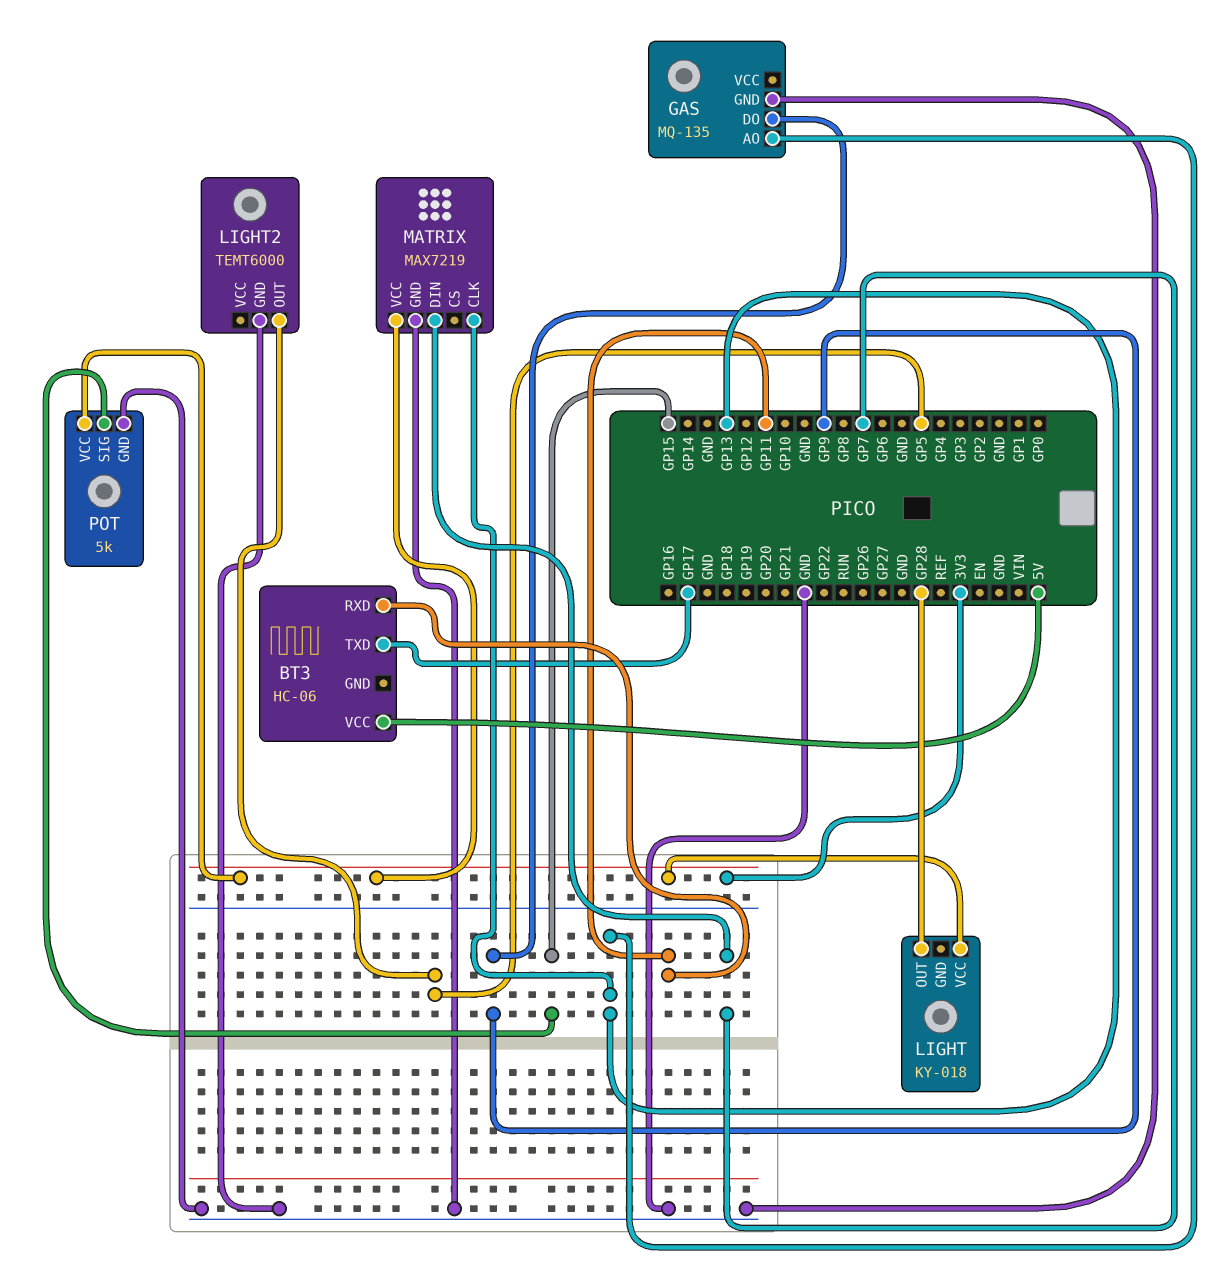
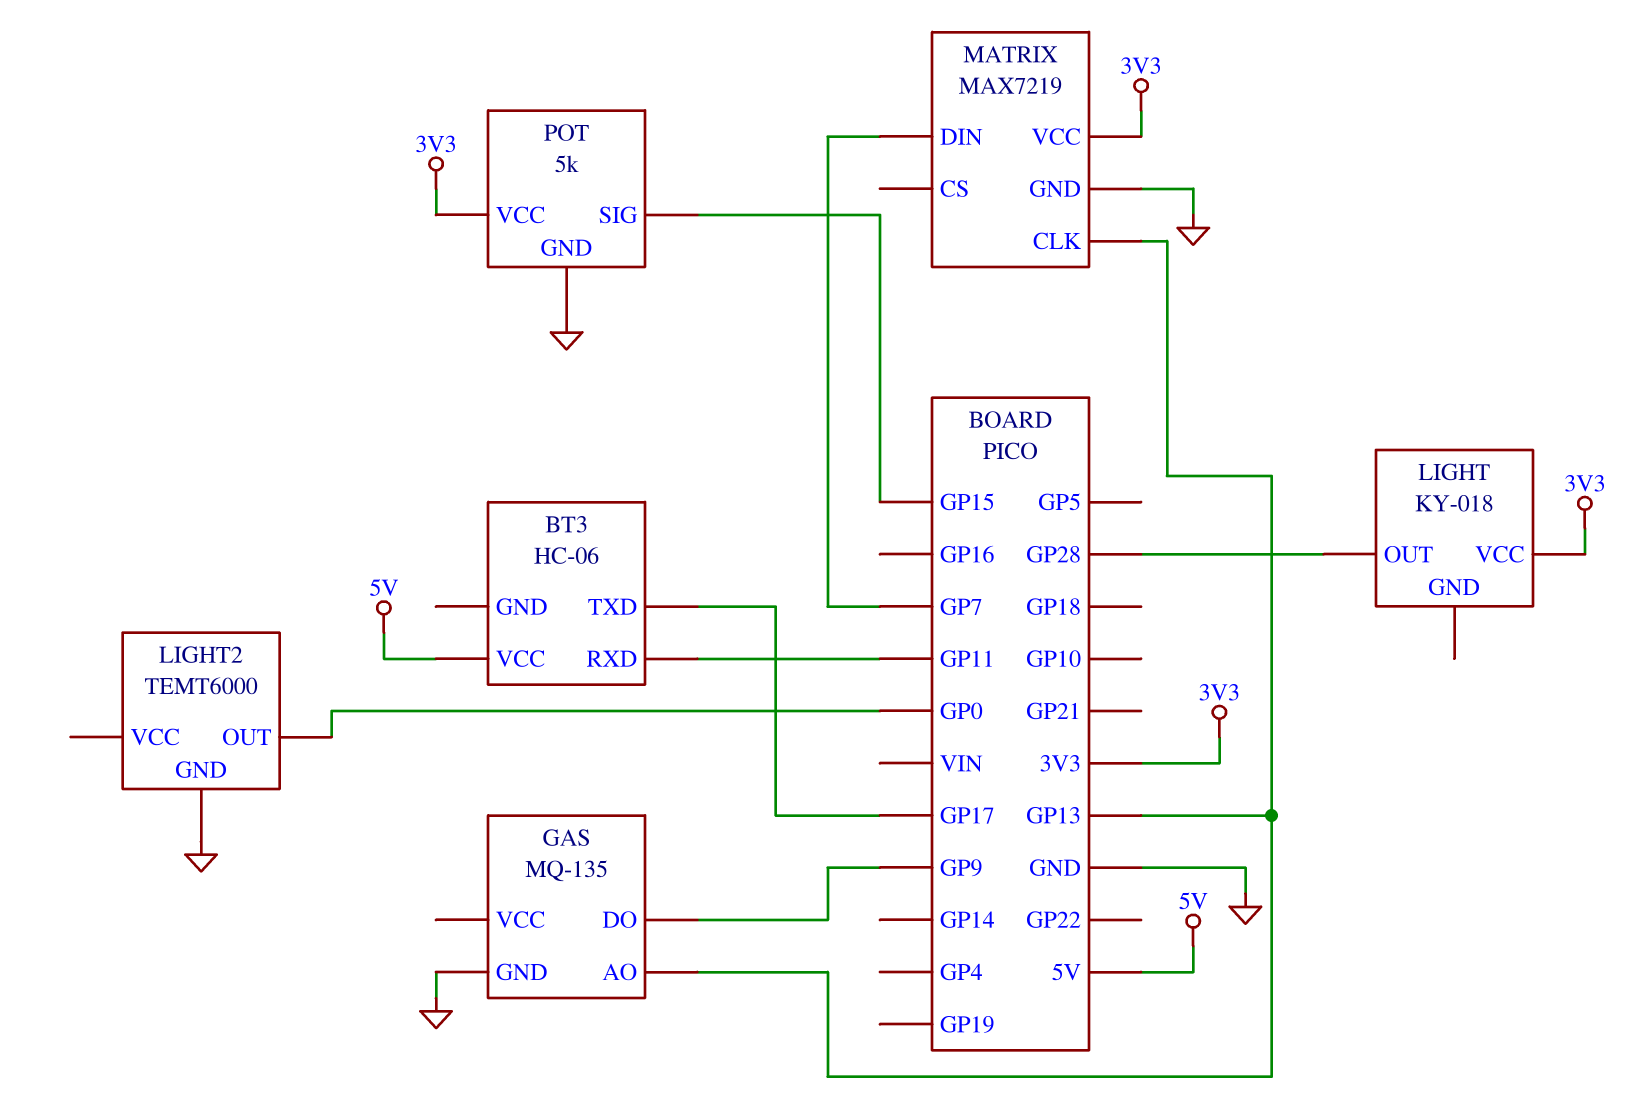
LIGHT2 pin OUT: GP5 -> GP0

